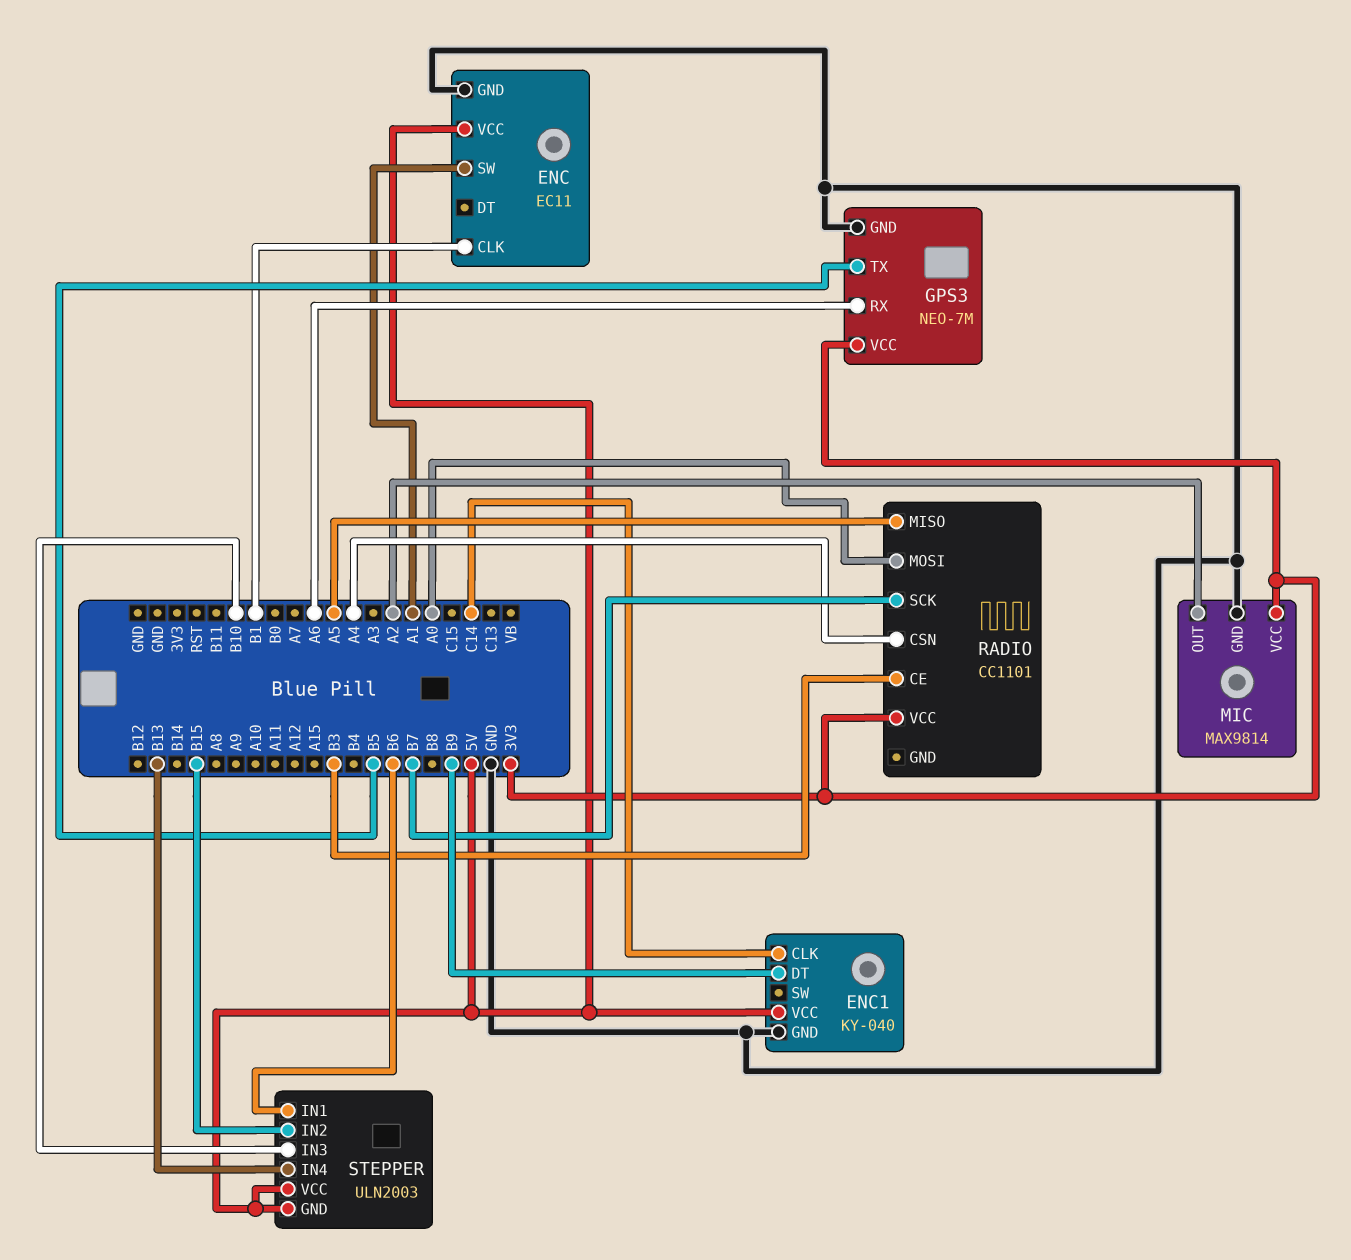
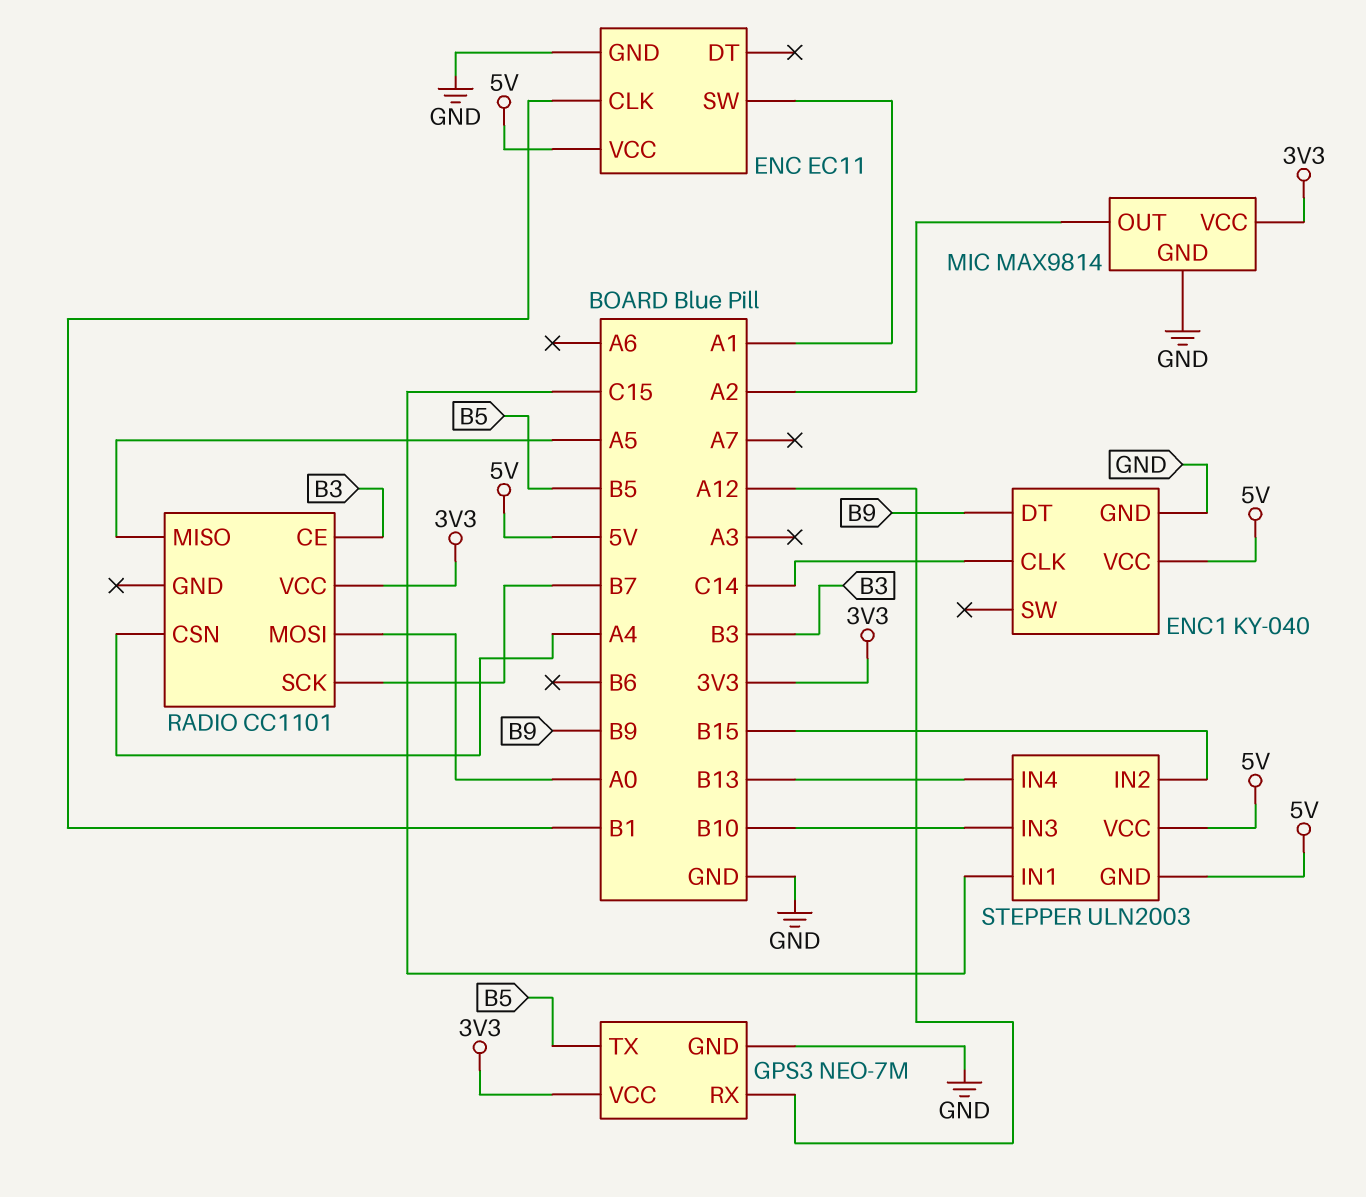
GPS3 pin RX: A6 -> A12
STEPPER pin IN1: B6 -> C15

